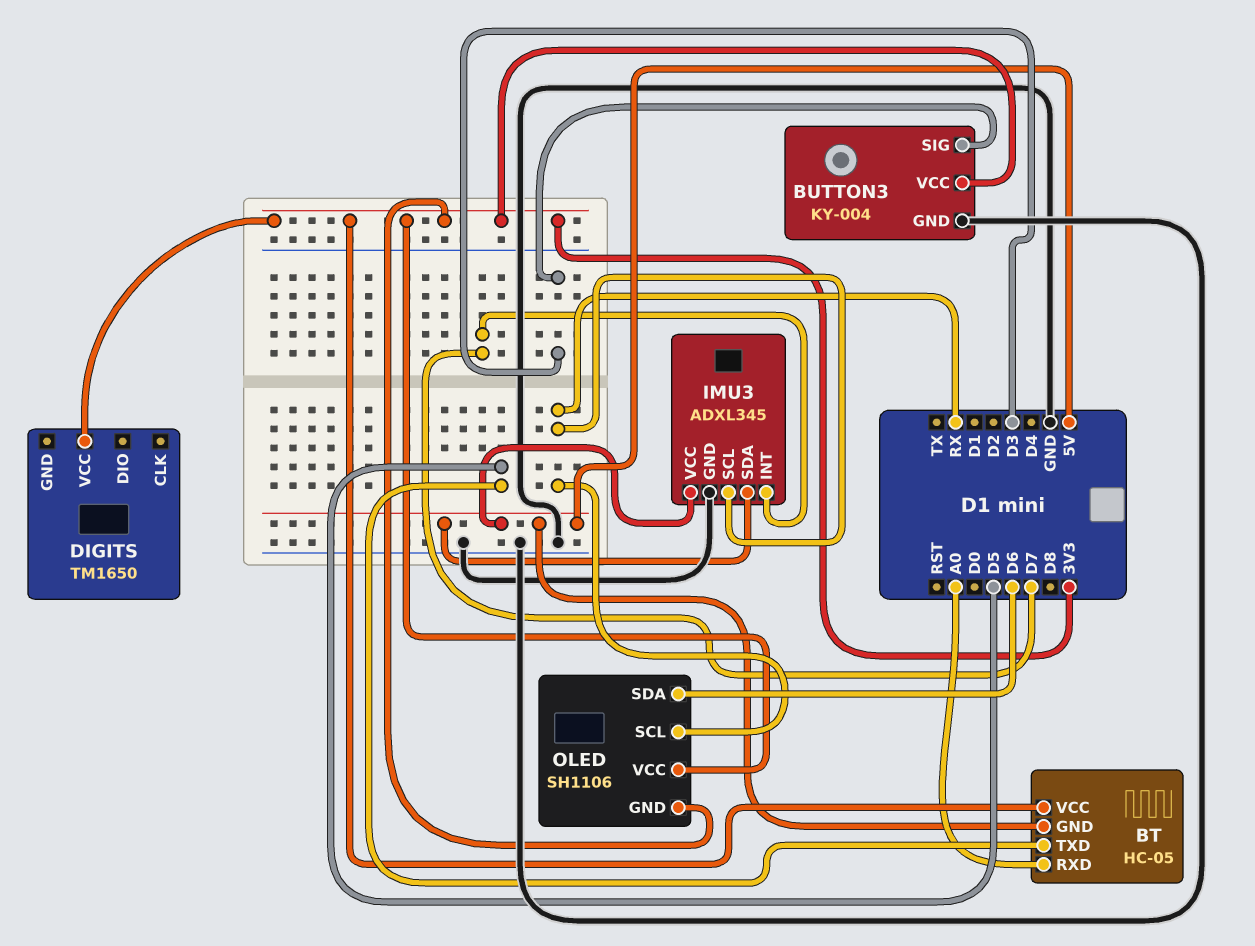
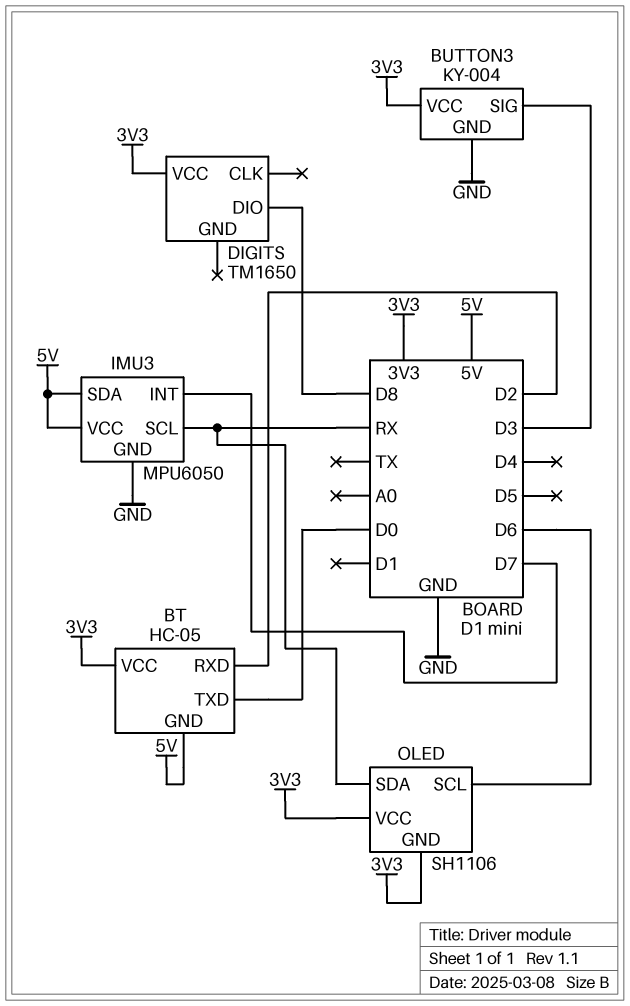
BT pin RXD: A0 -> D2
BT pin TXD: D5 -> D0
DIGITS pin DIO: none -> D8
IMU3: ADXL345 -> MPU6050
OLED pin SCL: RX -> D6
OLED pin SDA: D6 -> RX

